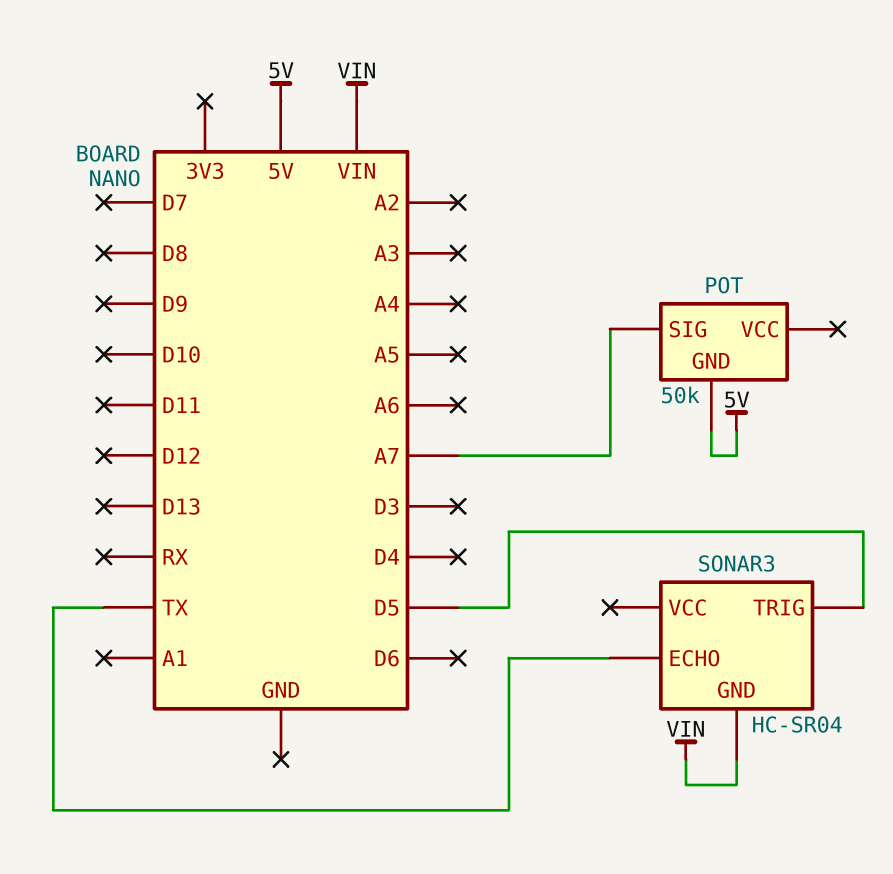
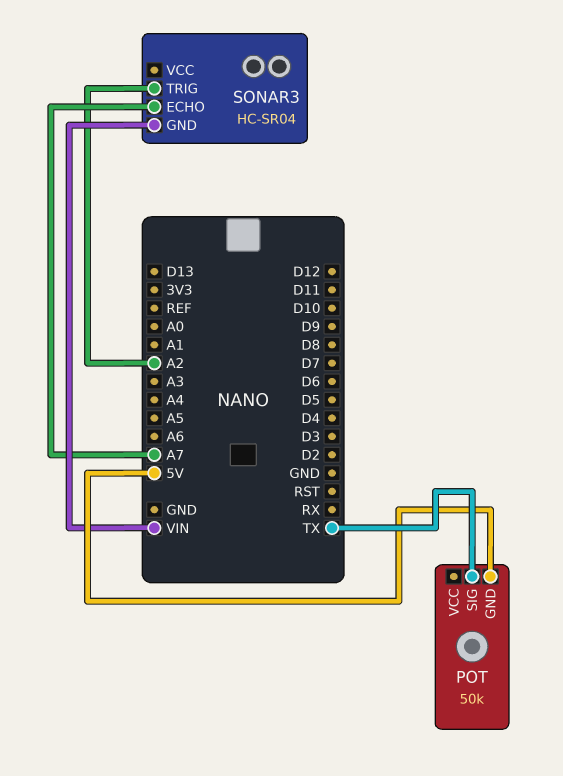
POT pin SIG: A7 -> TX
SONAR3 pin ECHO: TX -> A7
SONAR3 pin TRIG: D5 -> A2

